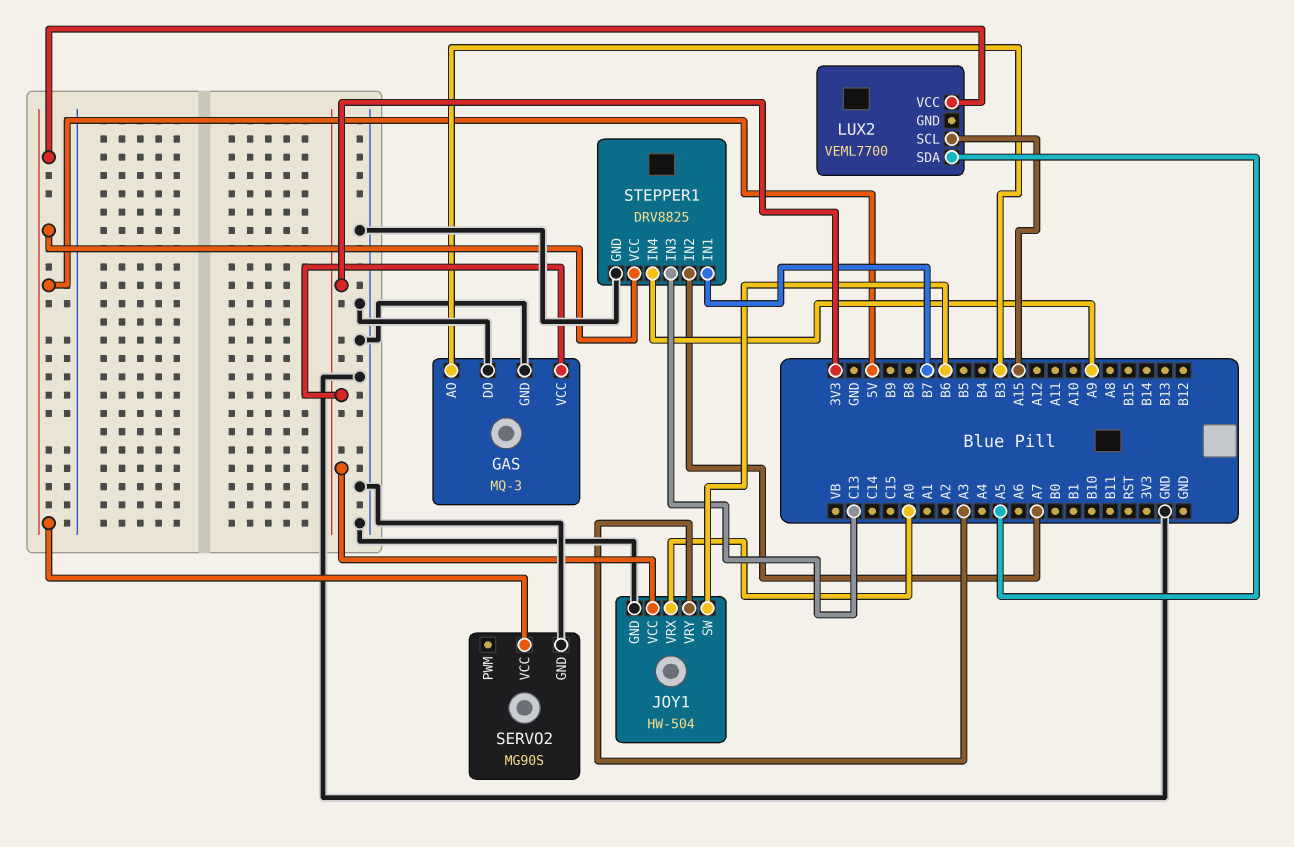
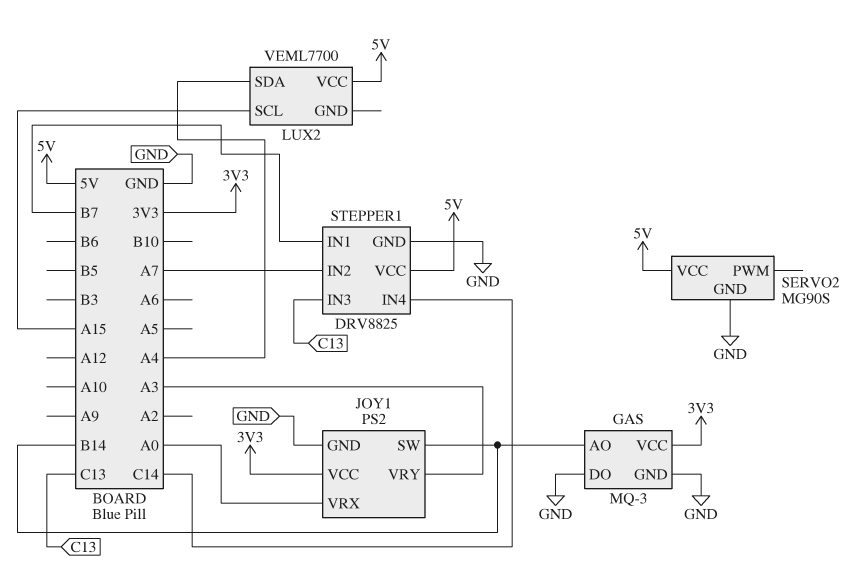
GAS pin AO: B3 -> B14
JOY1: HW-504 -> PS2
JOY1 pin SW: B6 -> B14
LUX2 pin SDA: A5 -> A4
STEPPER1 pin IN4: A9 -> C14

